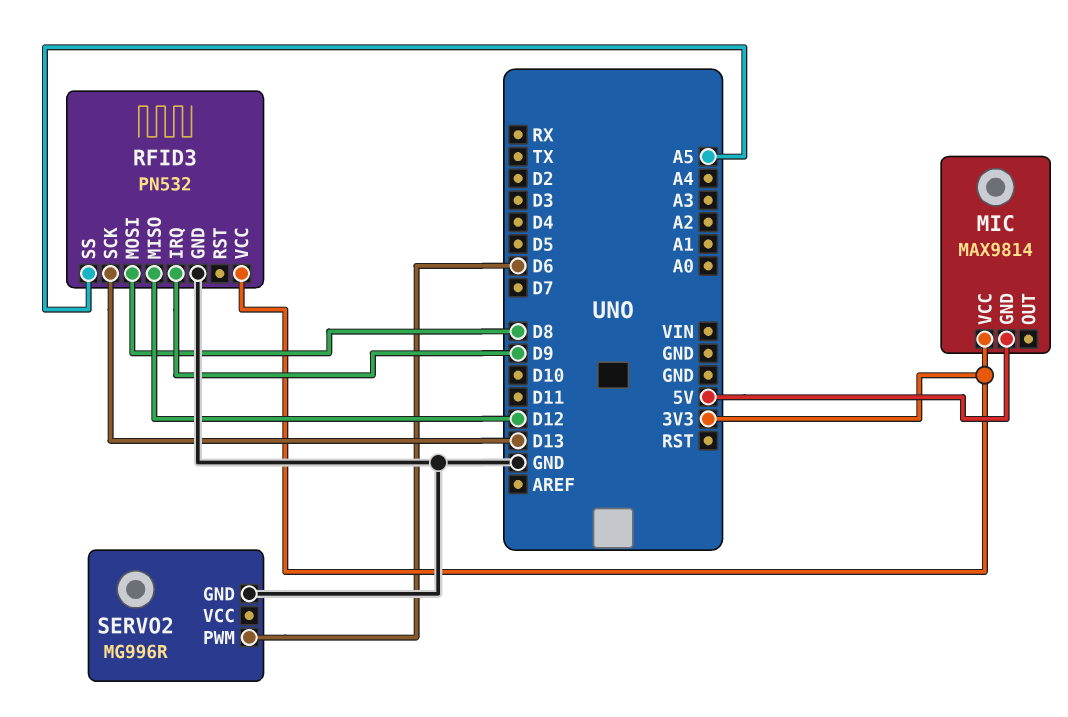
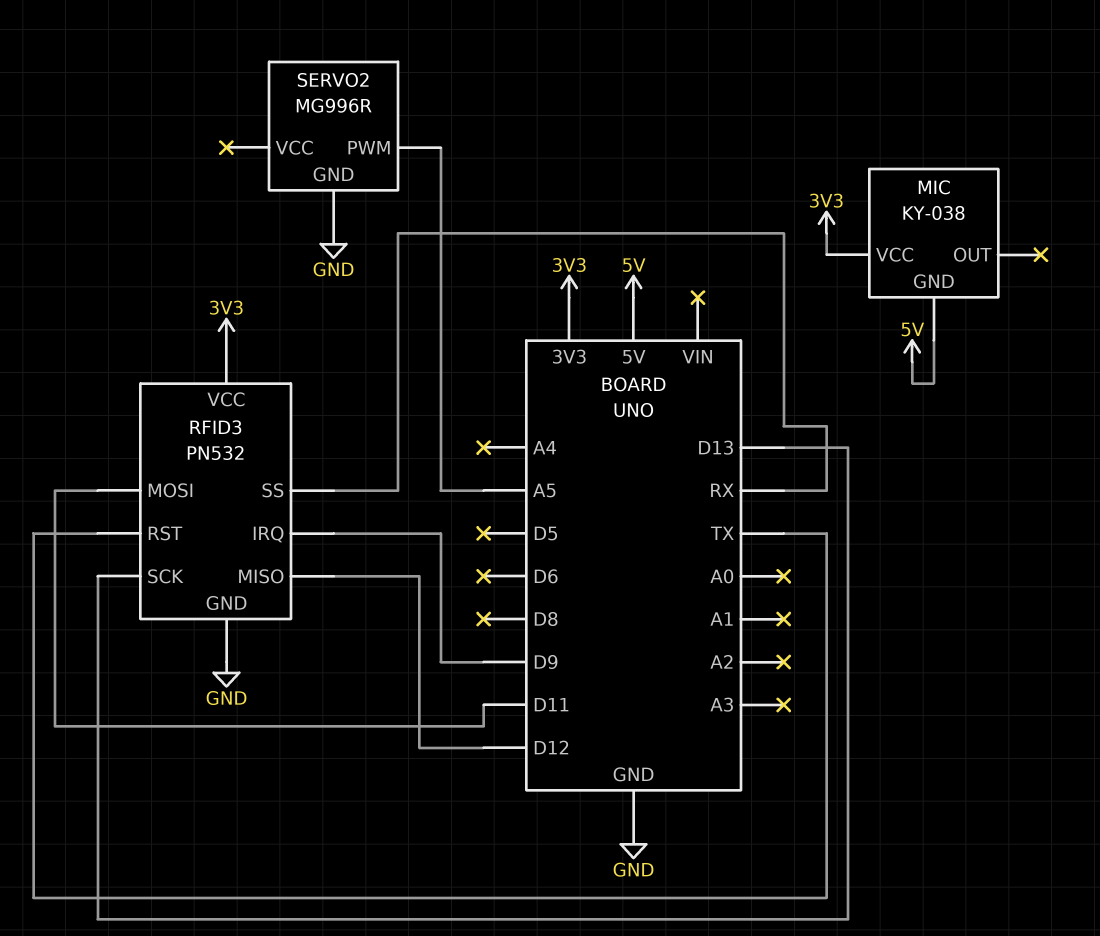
MIC: MAX9814 -> KY-038
RFID3 pin MOSI: D8 -> D11
RFID3 pin RST: none -> TX
RFID3 pin SS: A5 -> RX
SERVO2 pin PWM: D6 -> A5

